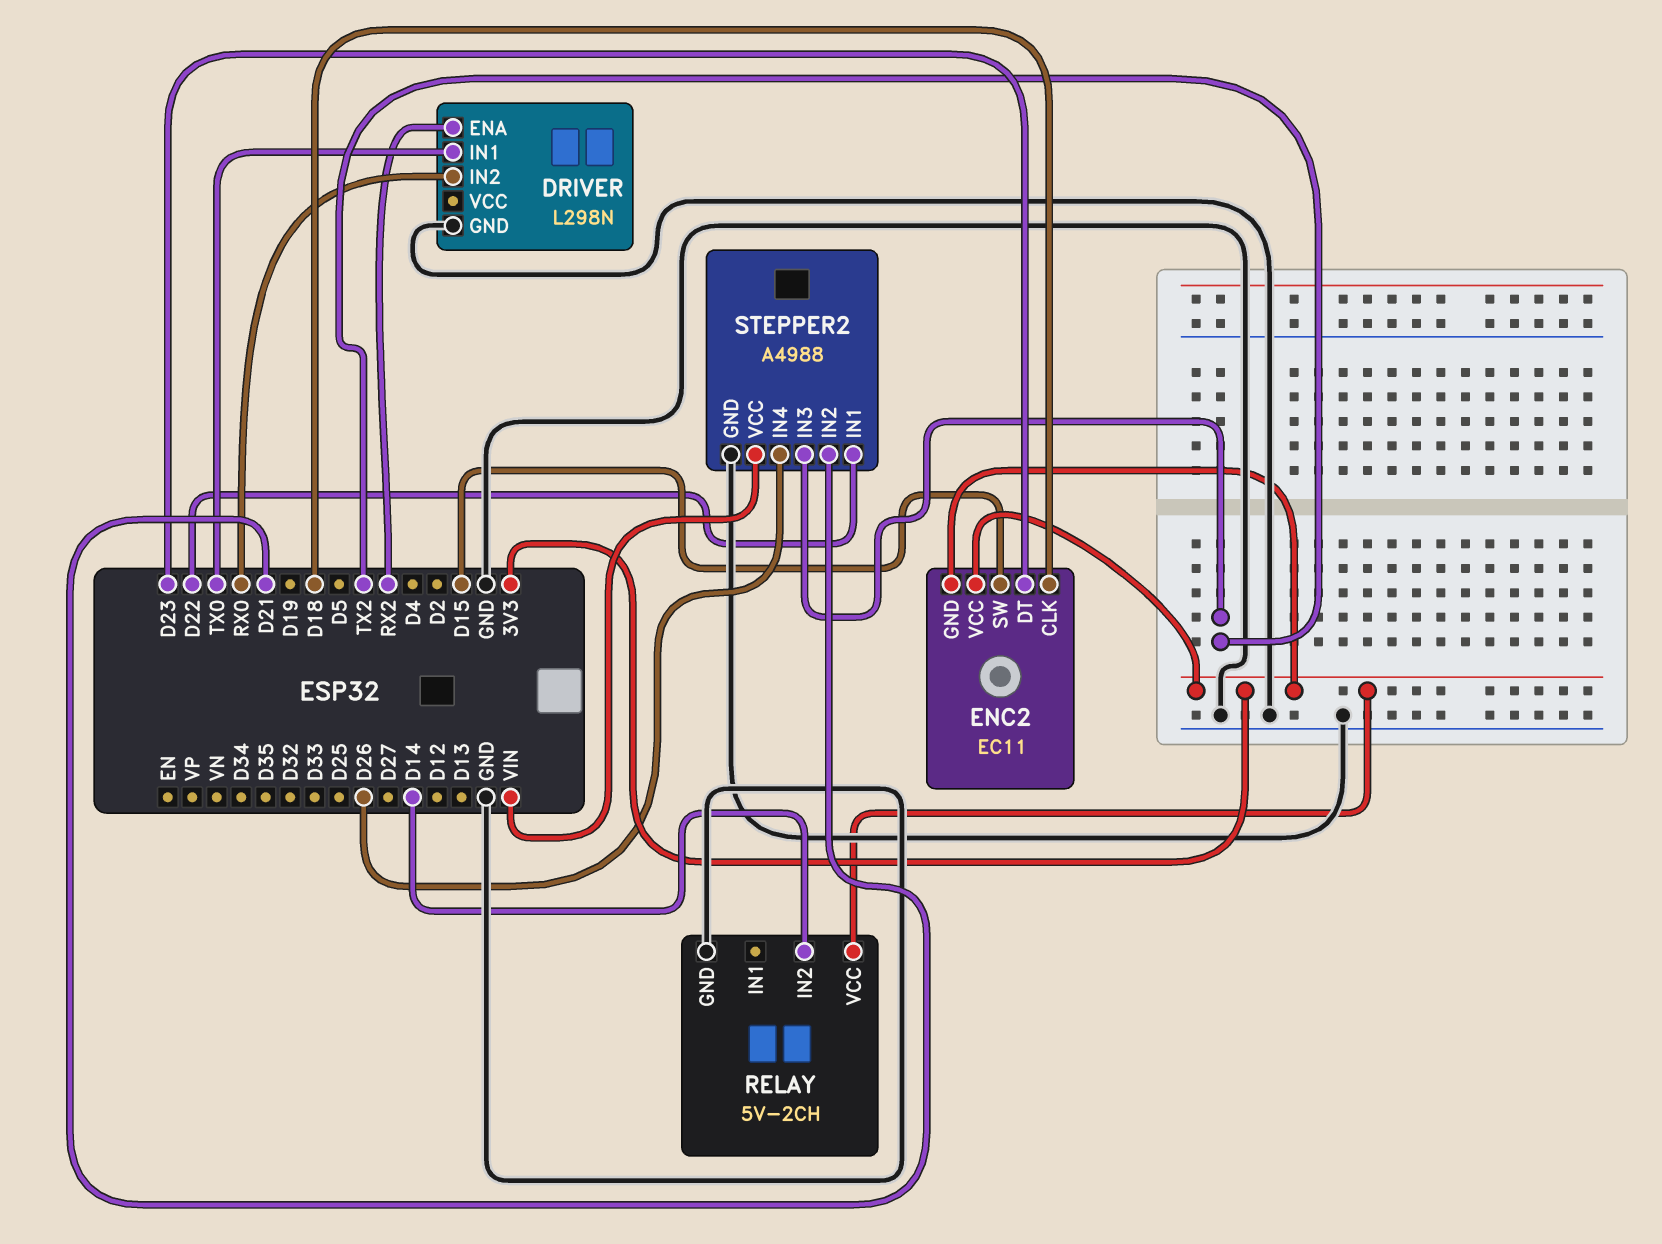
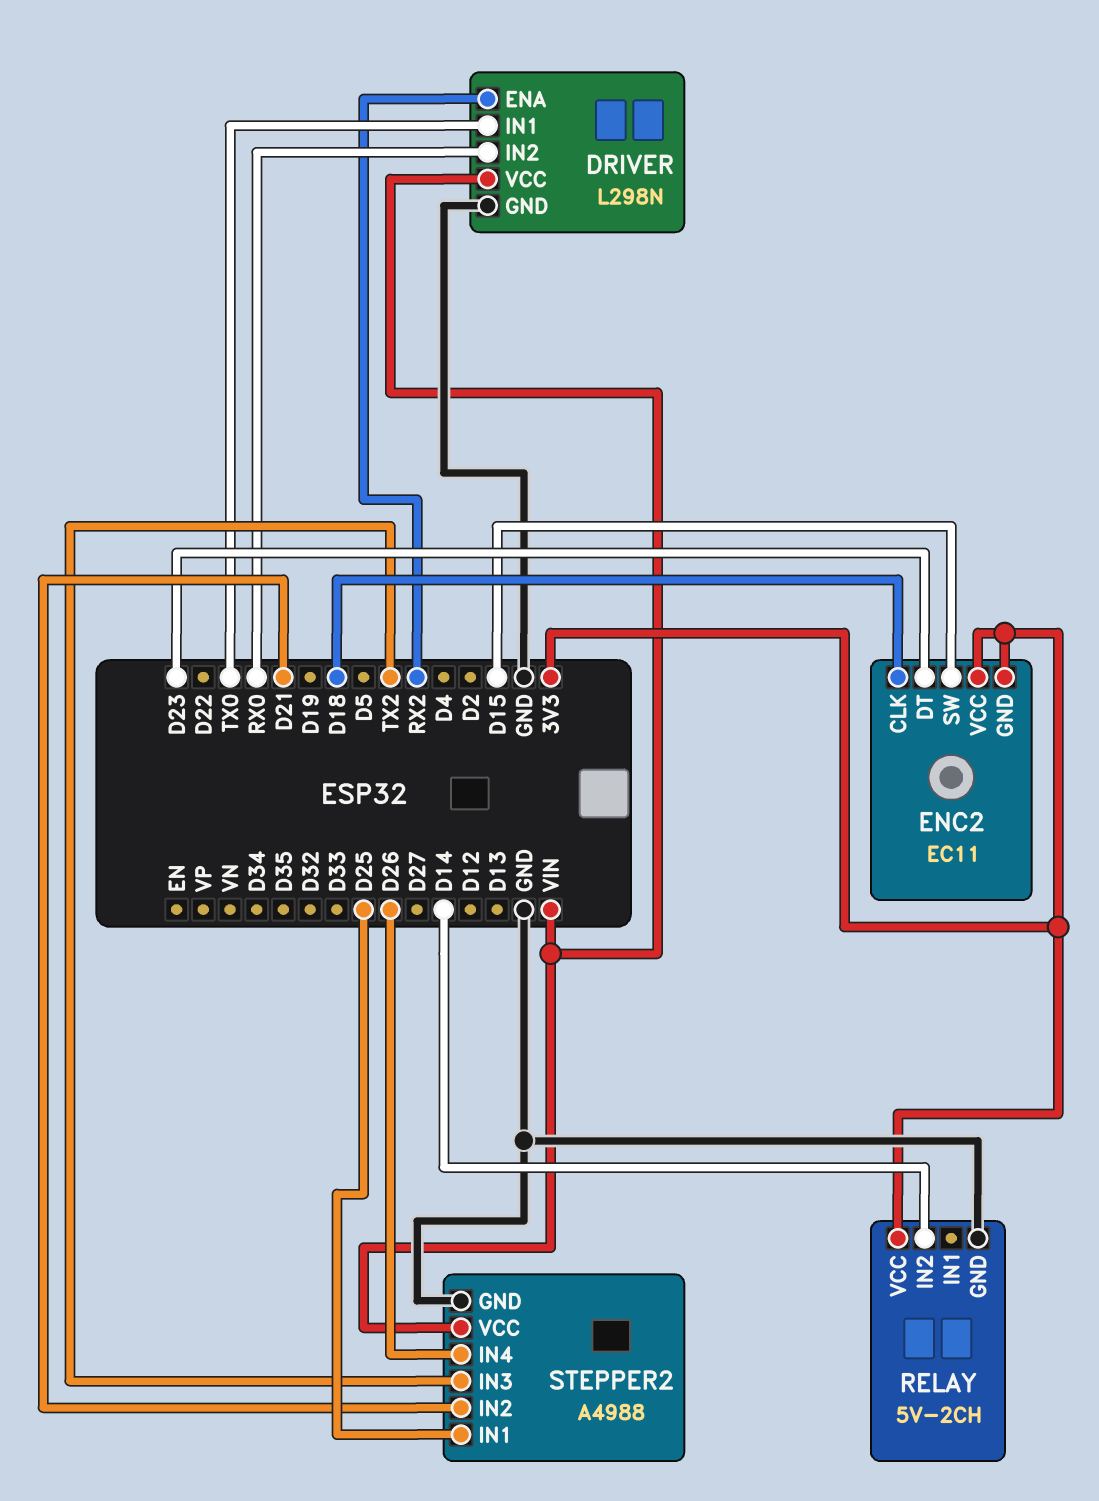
DRIVER pin VCC: none -> VIN
STEPPER2 pin IN1: D22 -> D25

